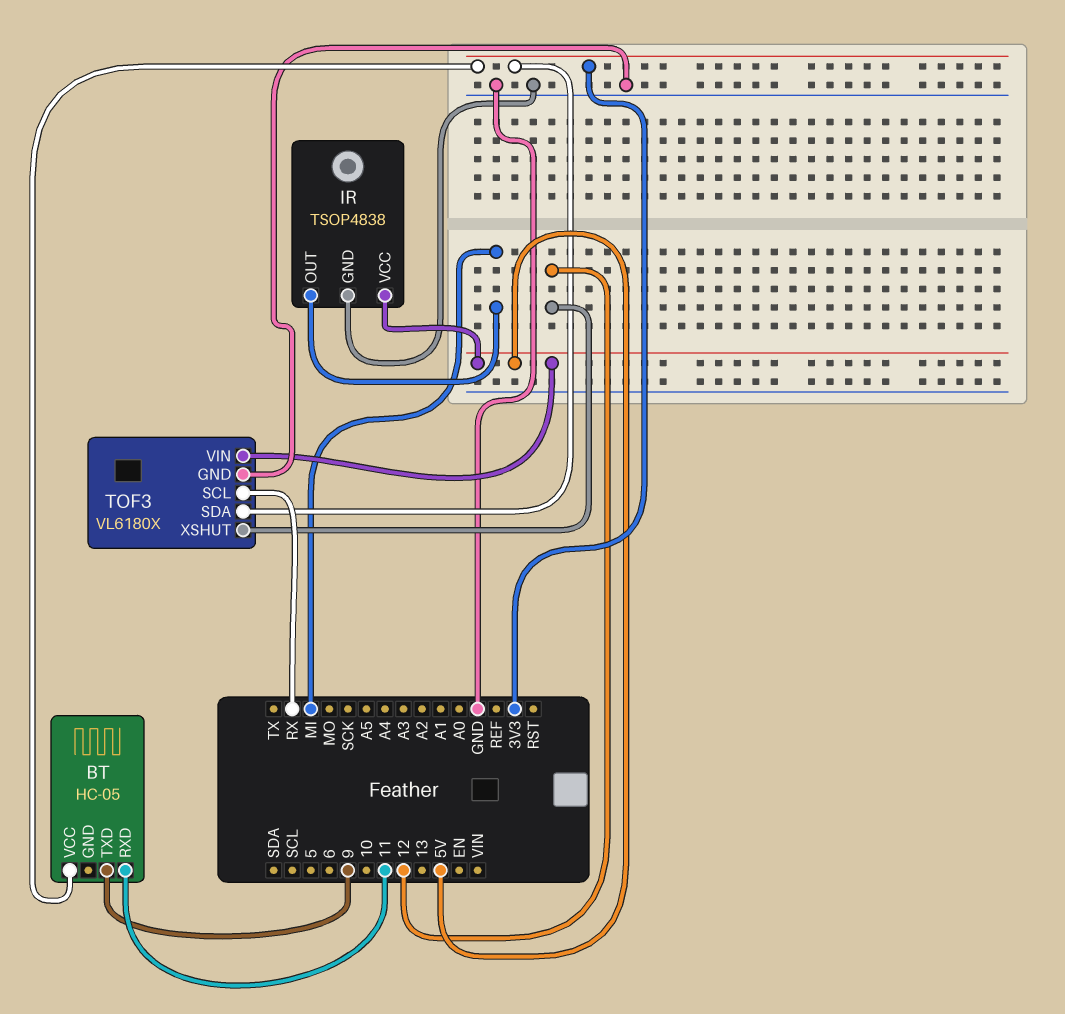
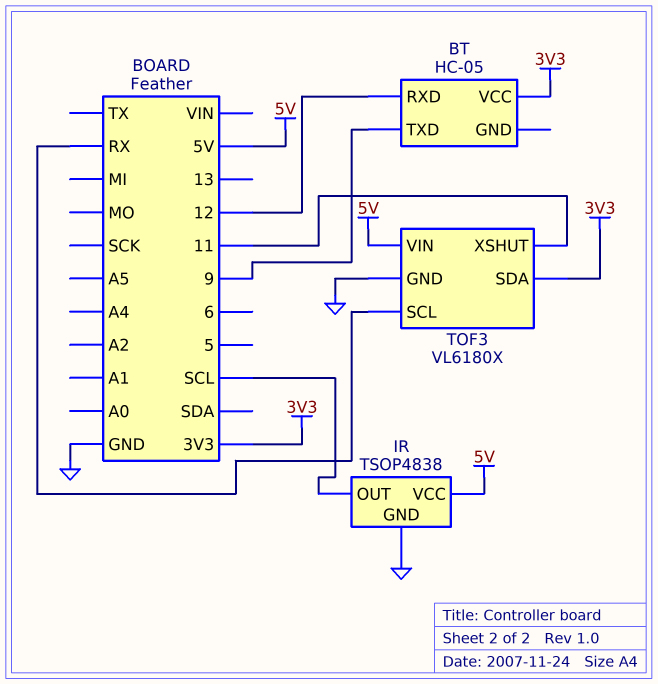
BT pin RXD: 11 -> 12
IR pin OUT: MI -> SCL
TOF3 pin XSHUT: 12 -> 11

